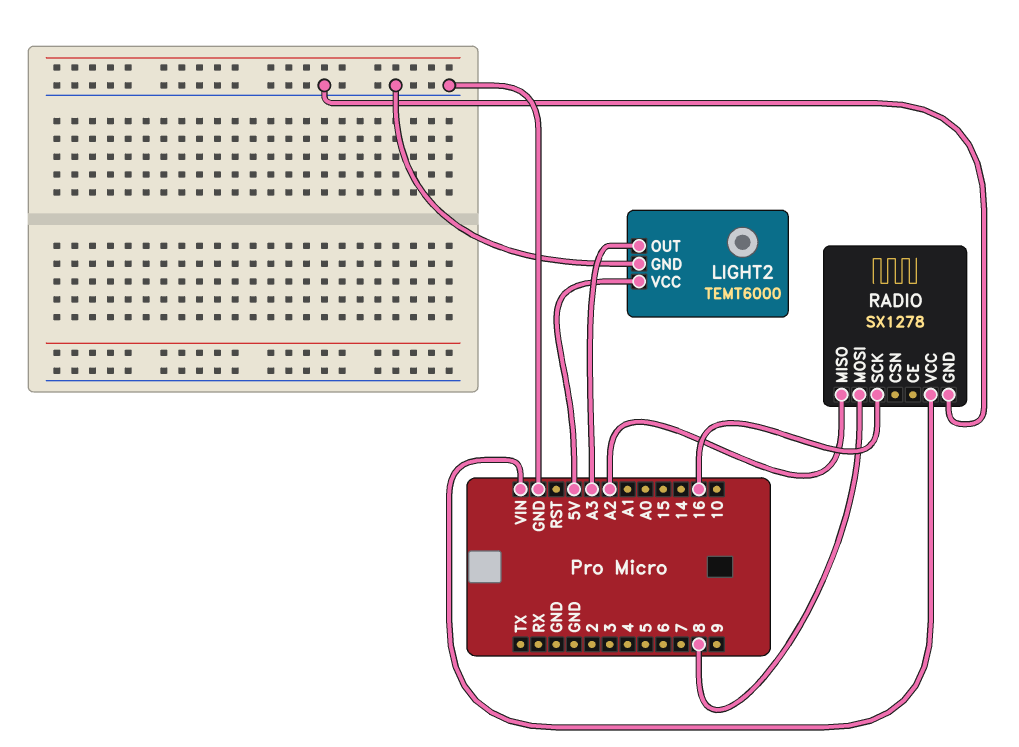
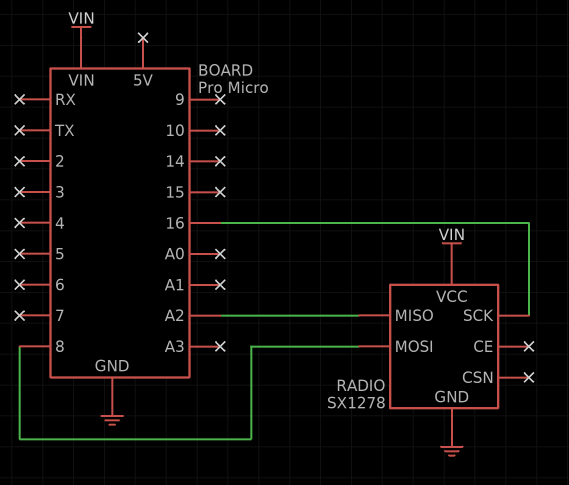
LIGHT2: TEMT6000 -> none
LIGHT2 pin GND: GND -> none
LIGHT2 pin OUT: A3 -> none
LIGHT2 pin VCC: 5V -> none

